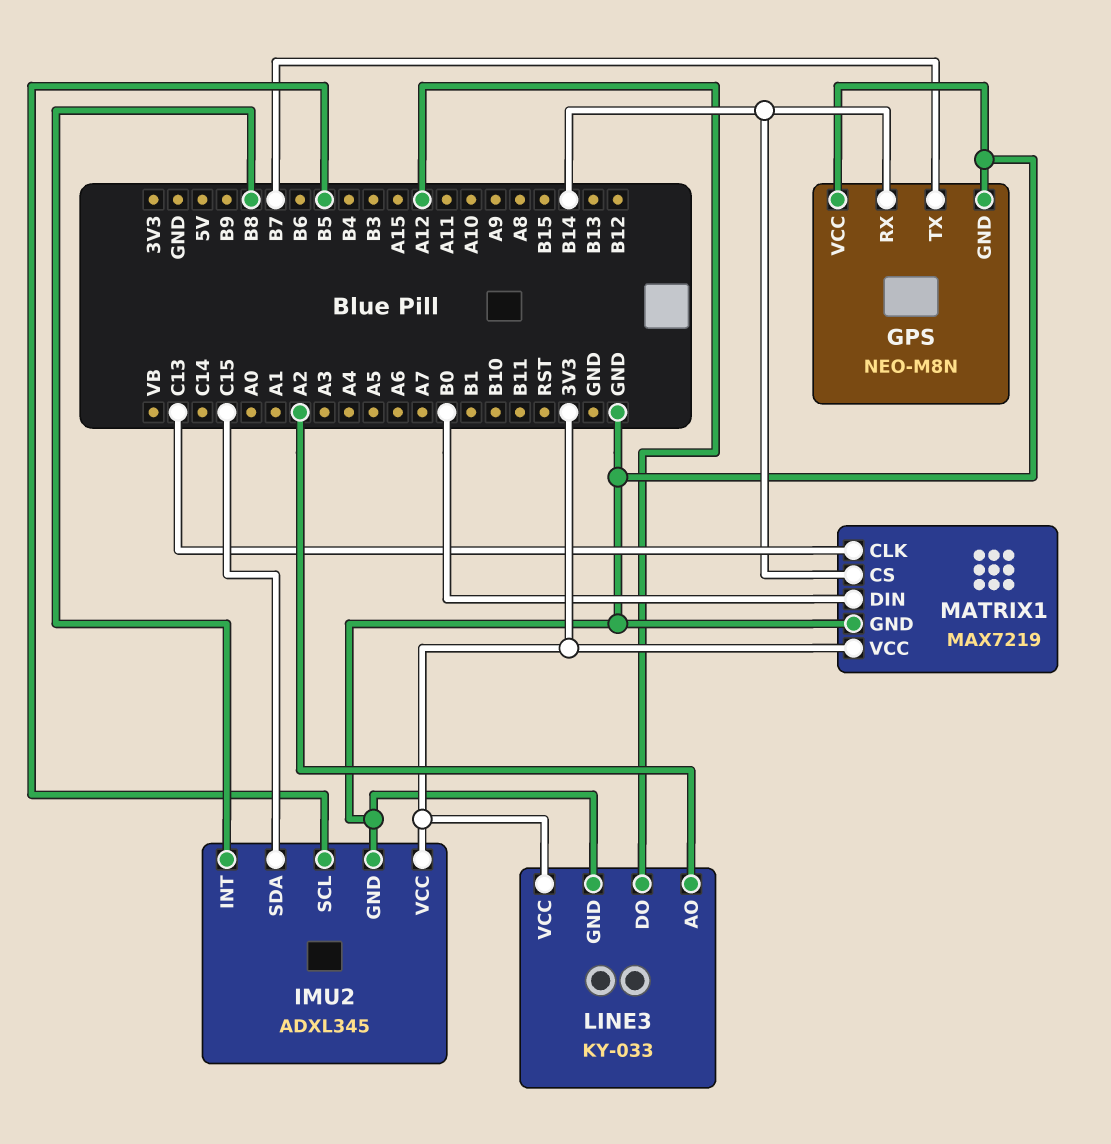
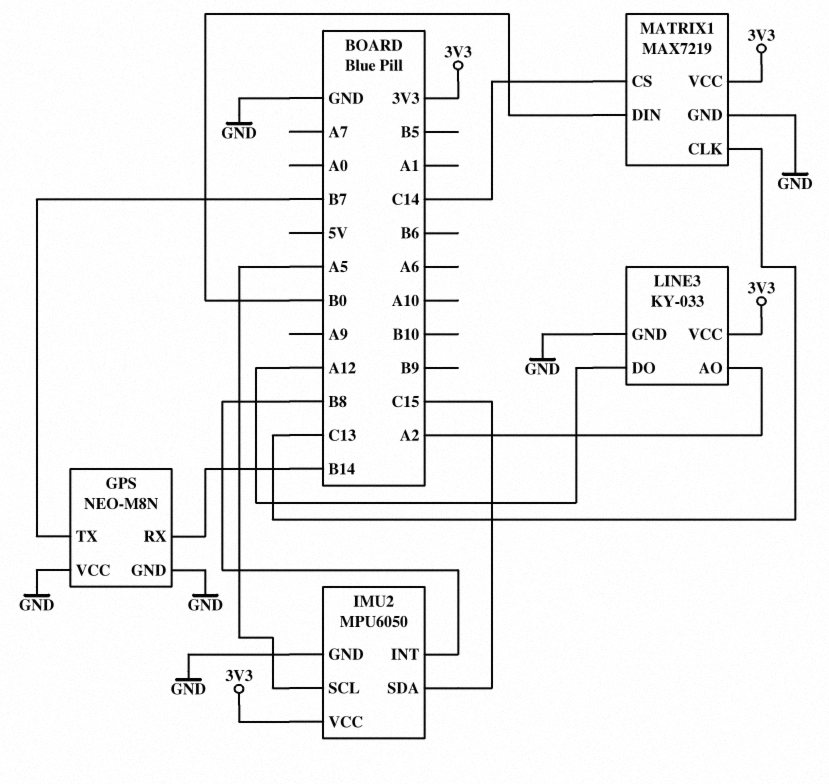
IMU2: ADXL345 -> MPU6050
IMU2 pin SCL: B5 -> A5
MATRIX1 pin CS: B14 -> C14

